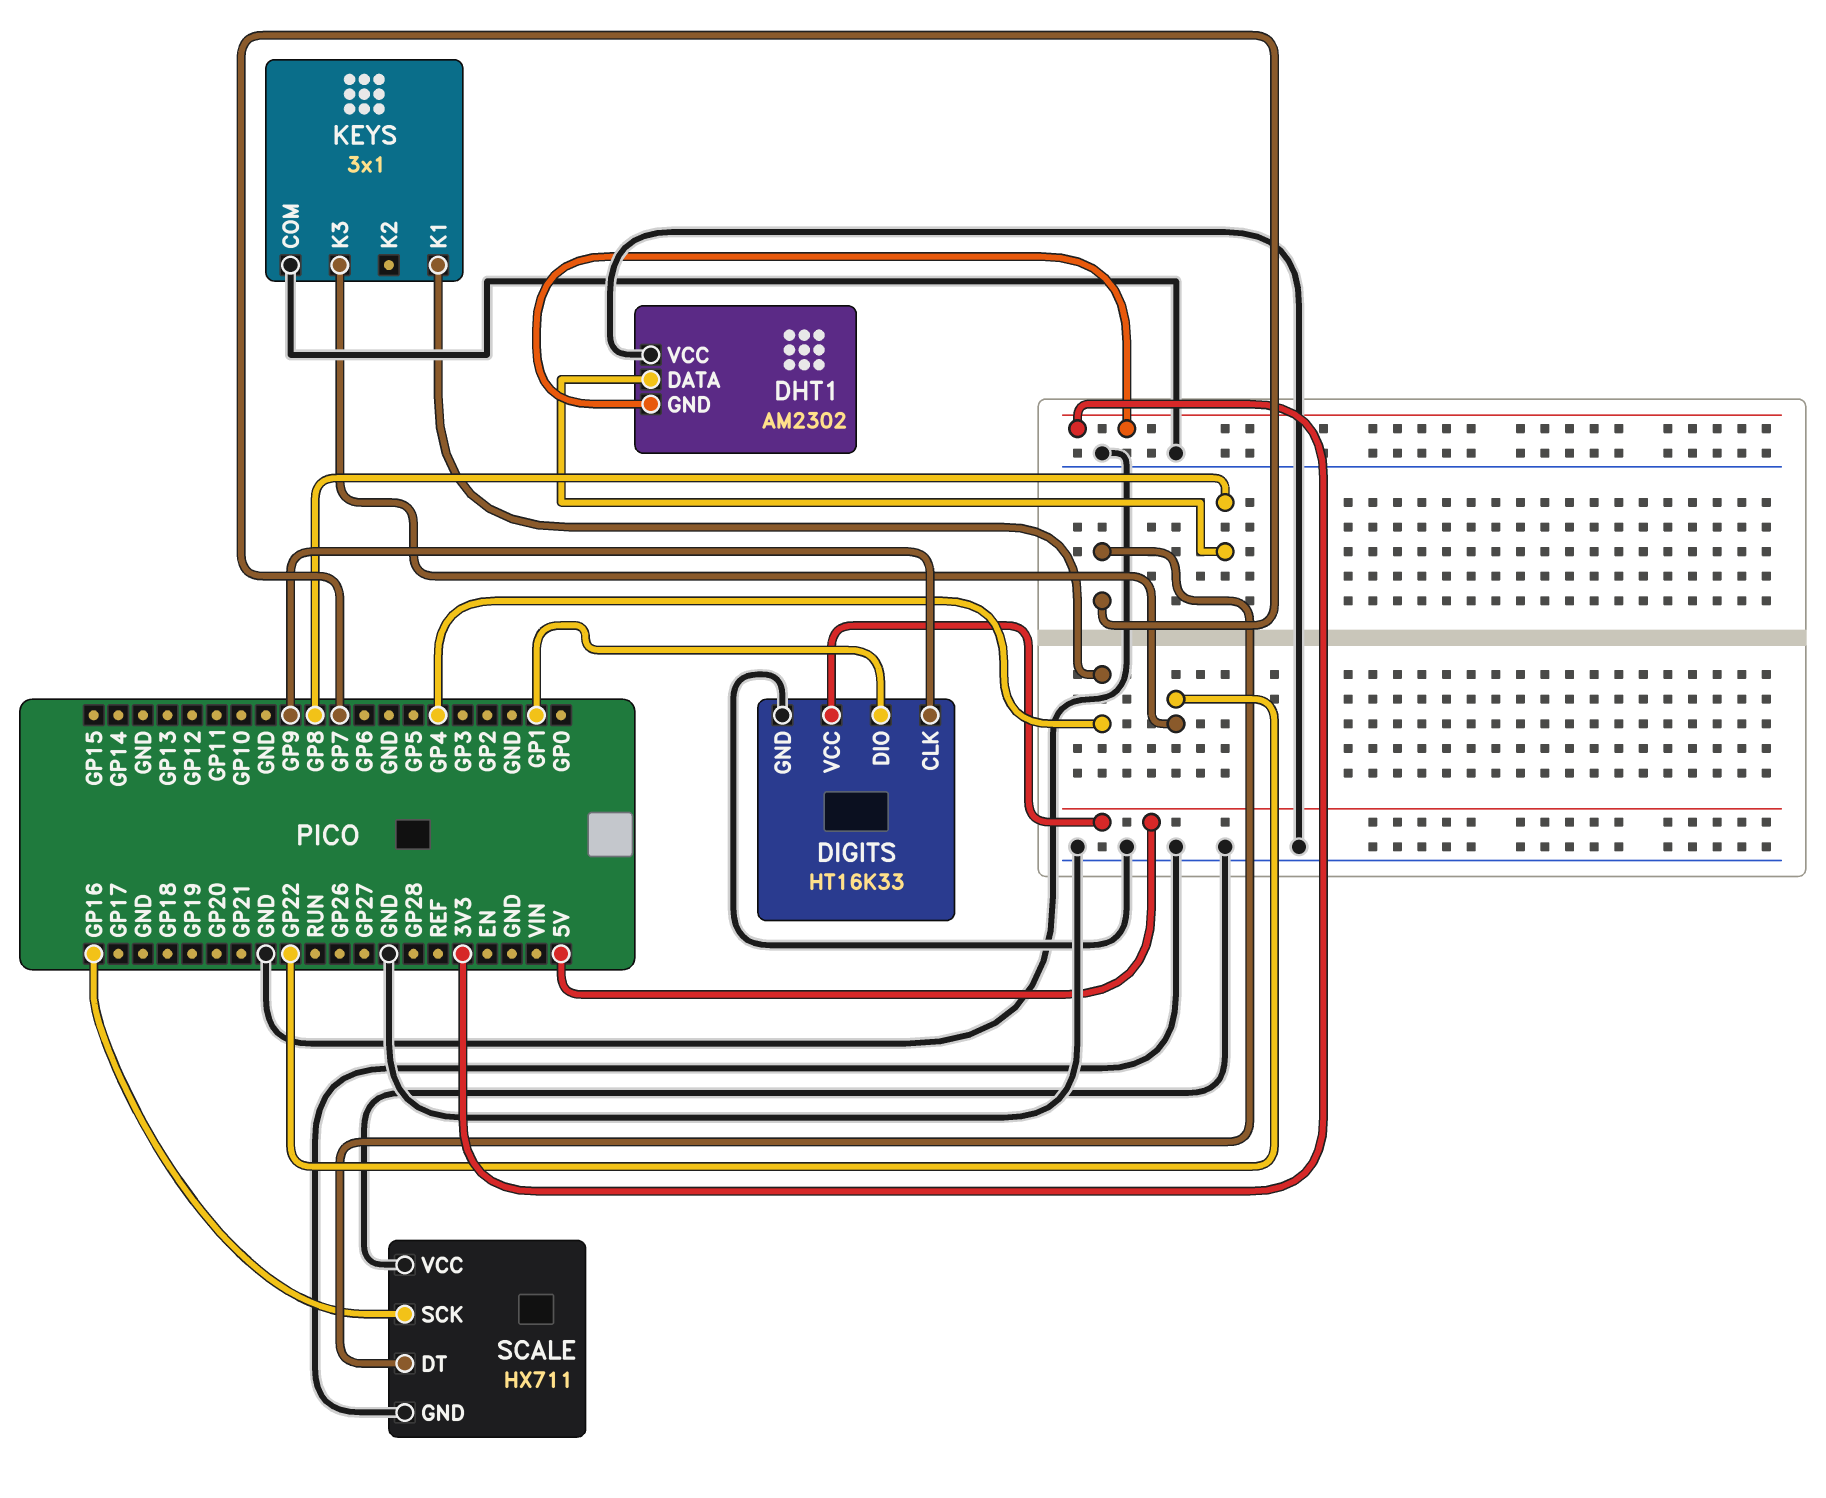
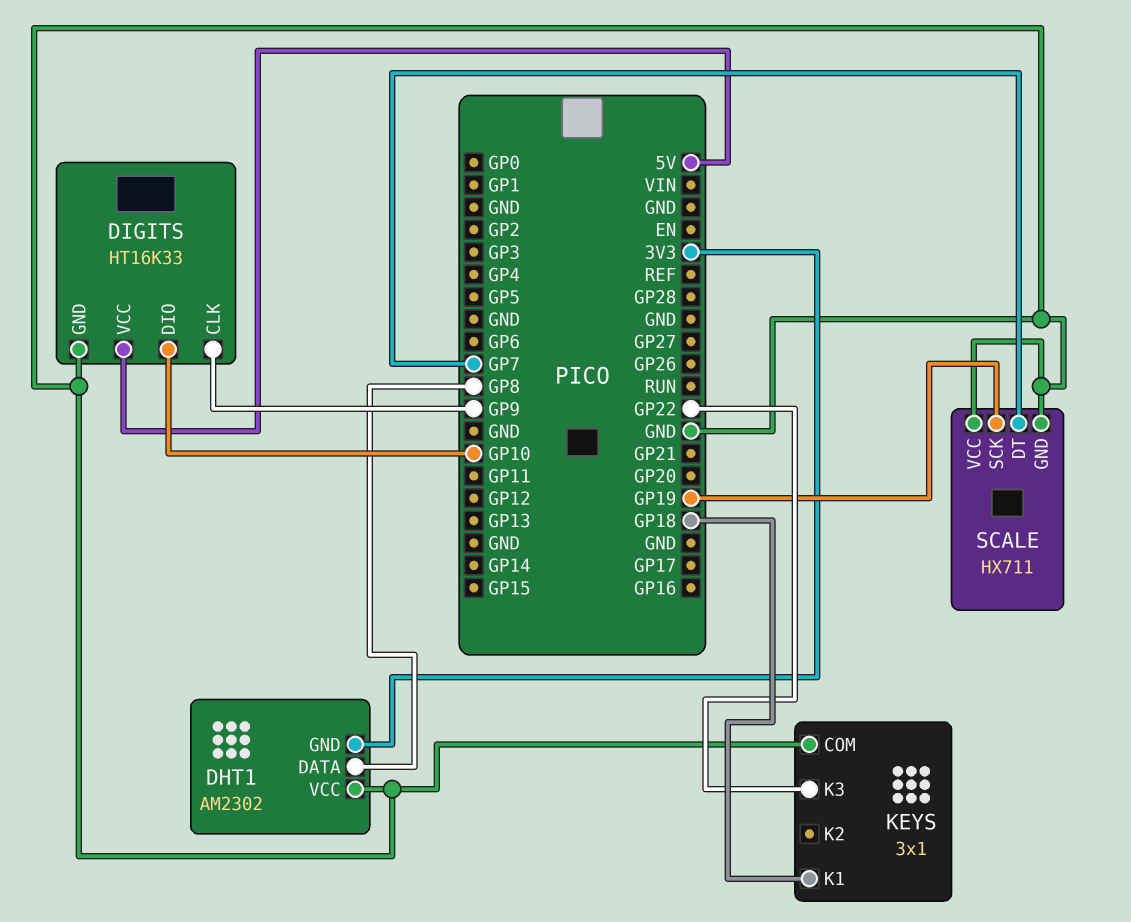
DIGITS pin DIO: GP1 -> GP10
KEYS pin K1: GP4 -> GP18
SCALE pin SCK: GP16 -> GP19

